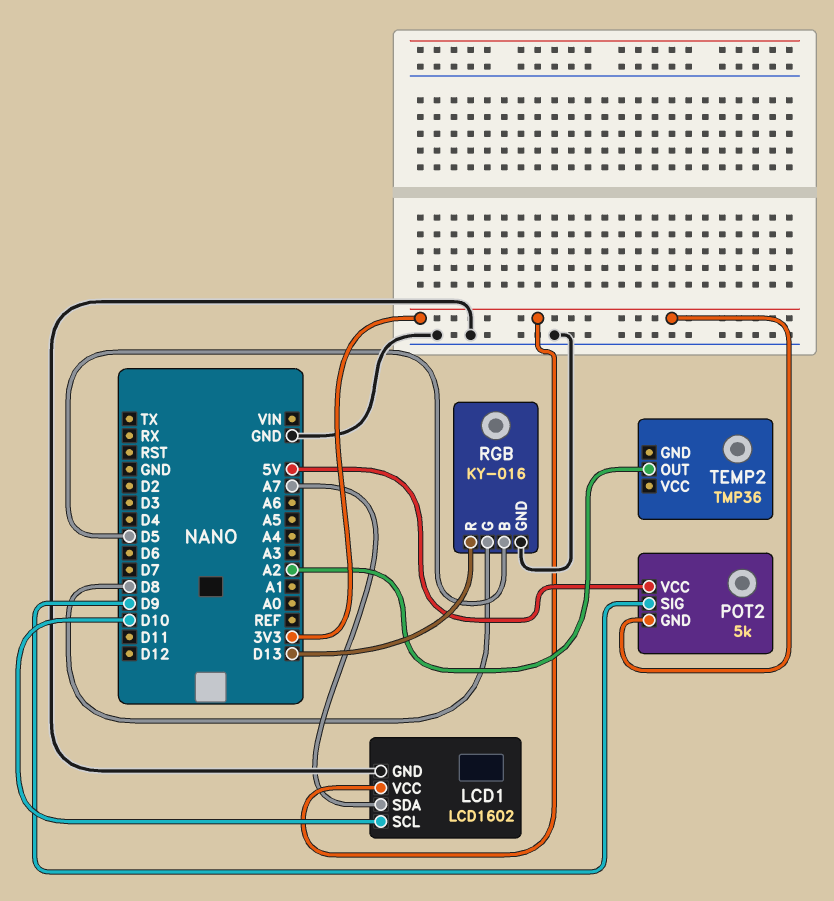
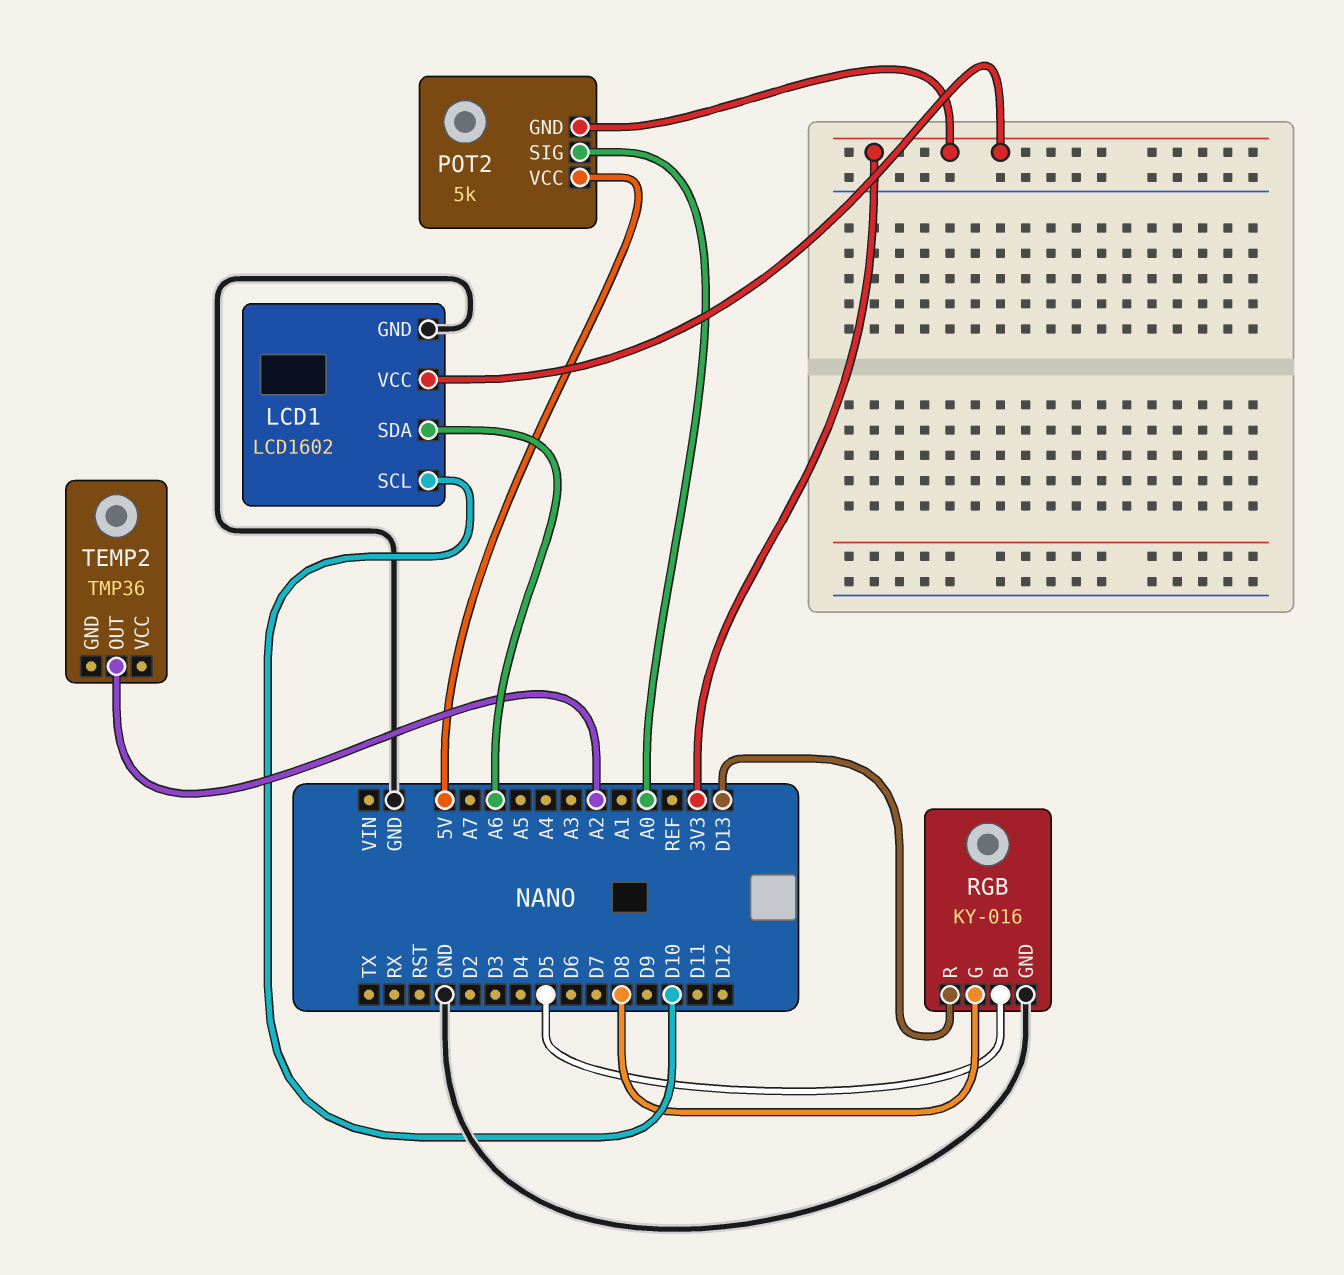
LCD1 pin SDA: A7 -> A6
POT2 pin SIG: D9 -> A0

